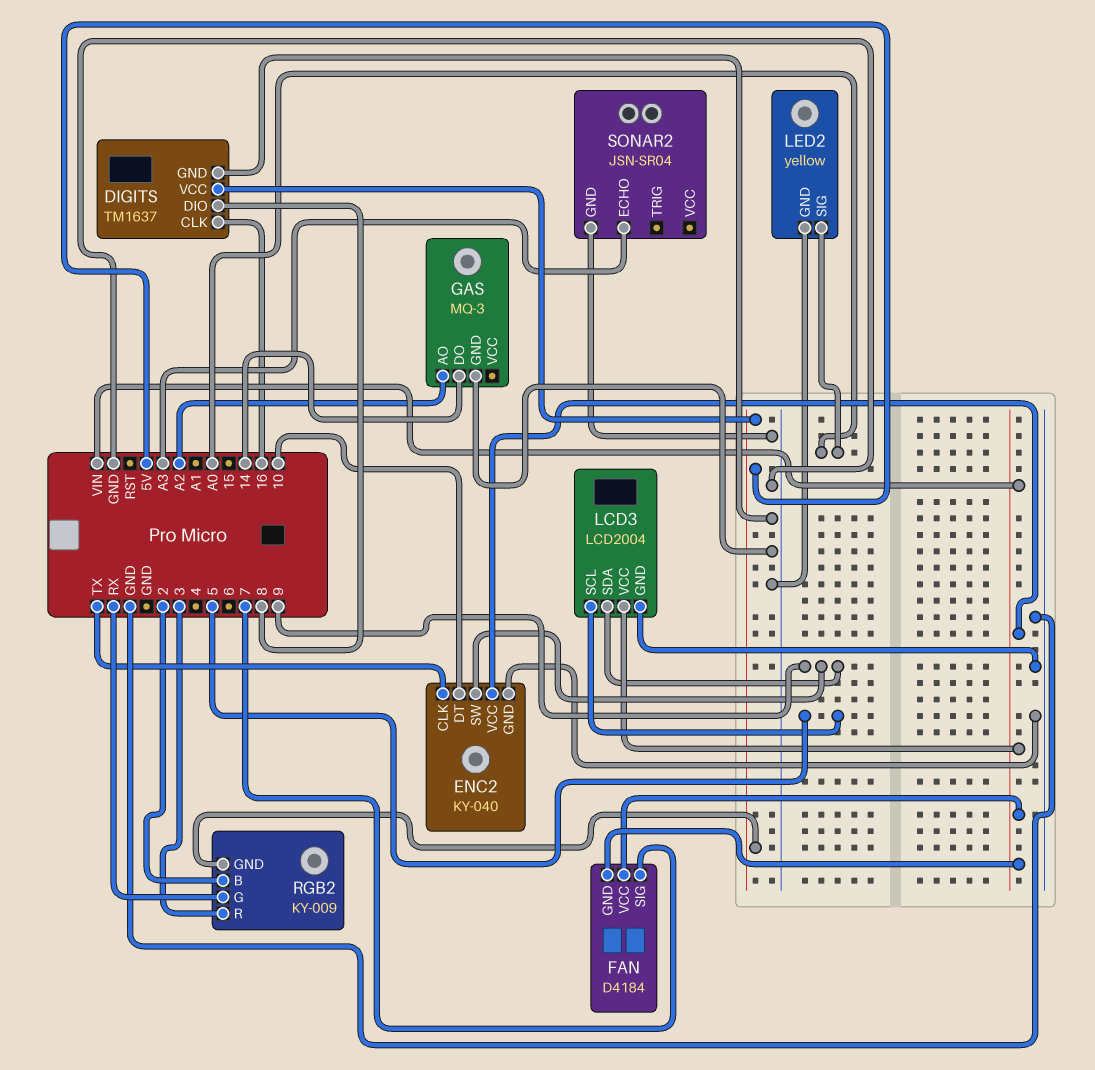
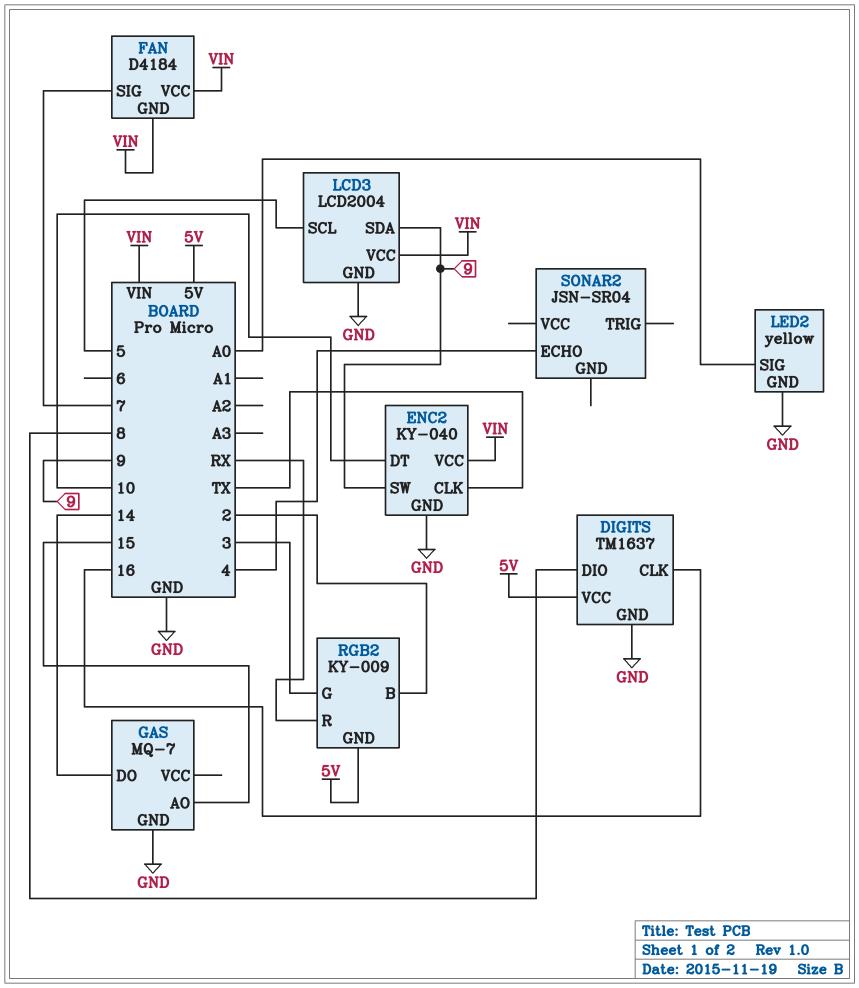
GAS: MQ-3 -> MQ-7
GAS pin AO: A2 -> 15
RGB2 pin G: RX -> 3
RGB2 pin R: 3 -> RX
SONAR2 pin ECHO: A3 -> 4
SONAR2 pin GND: GND -> none

